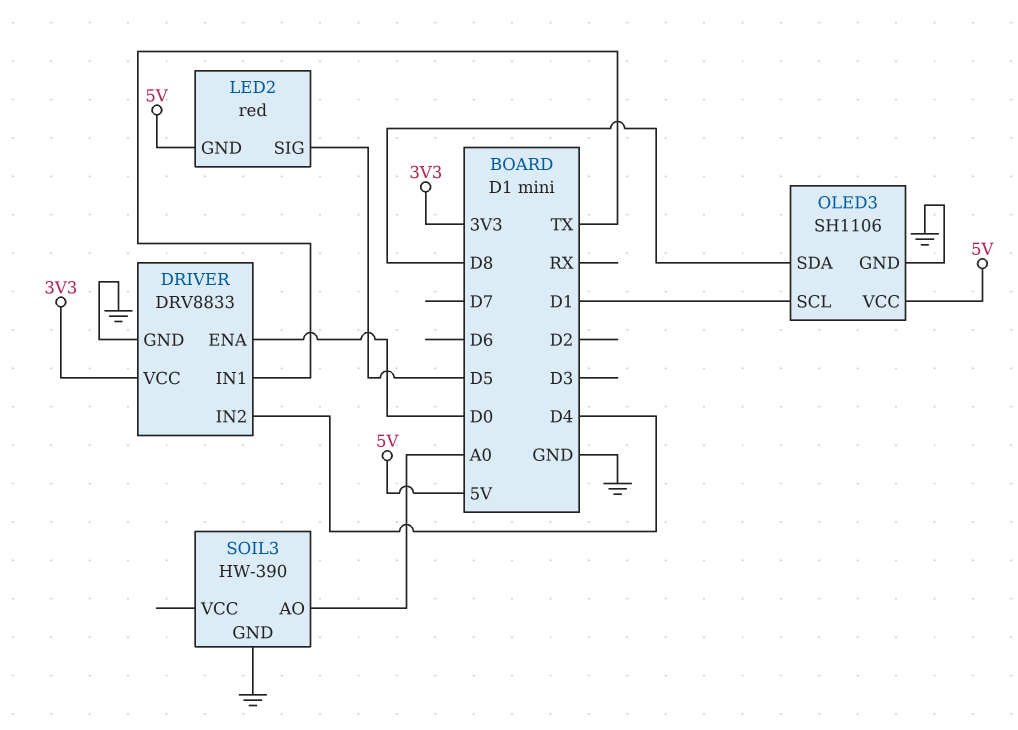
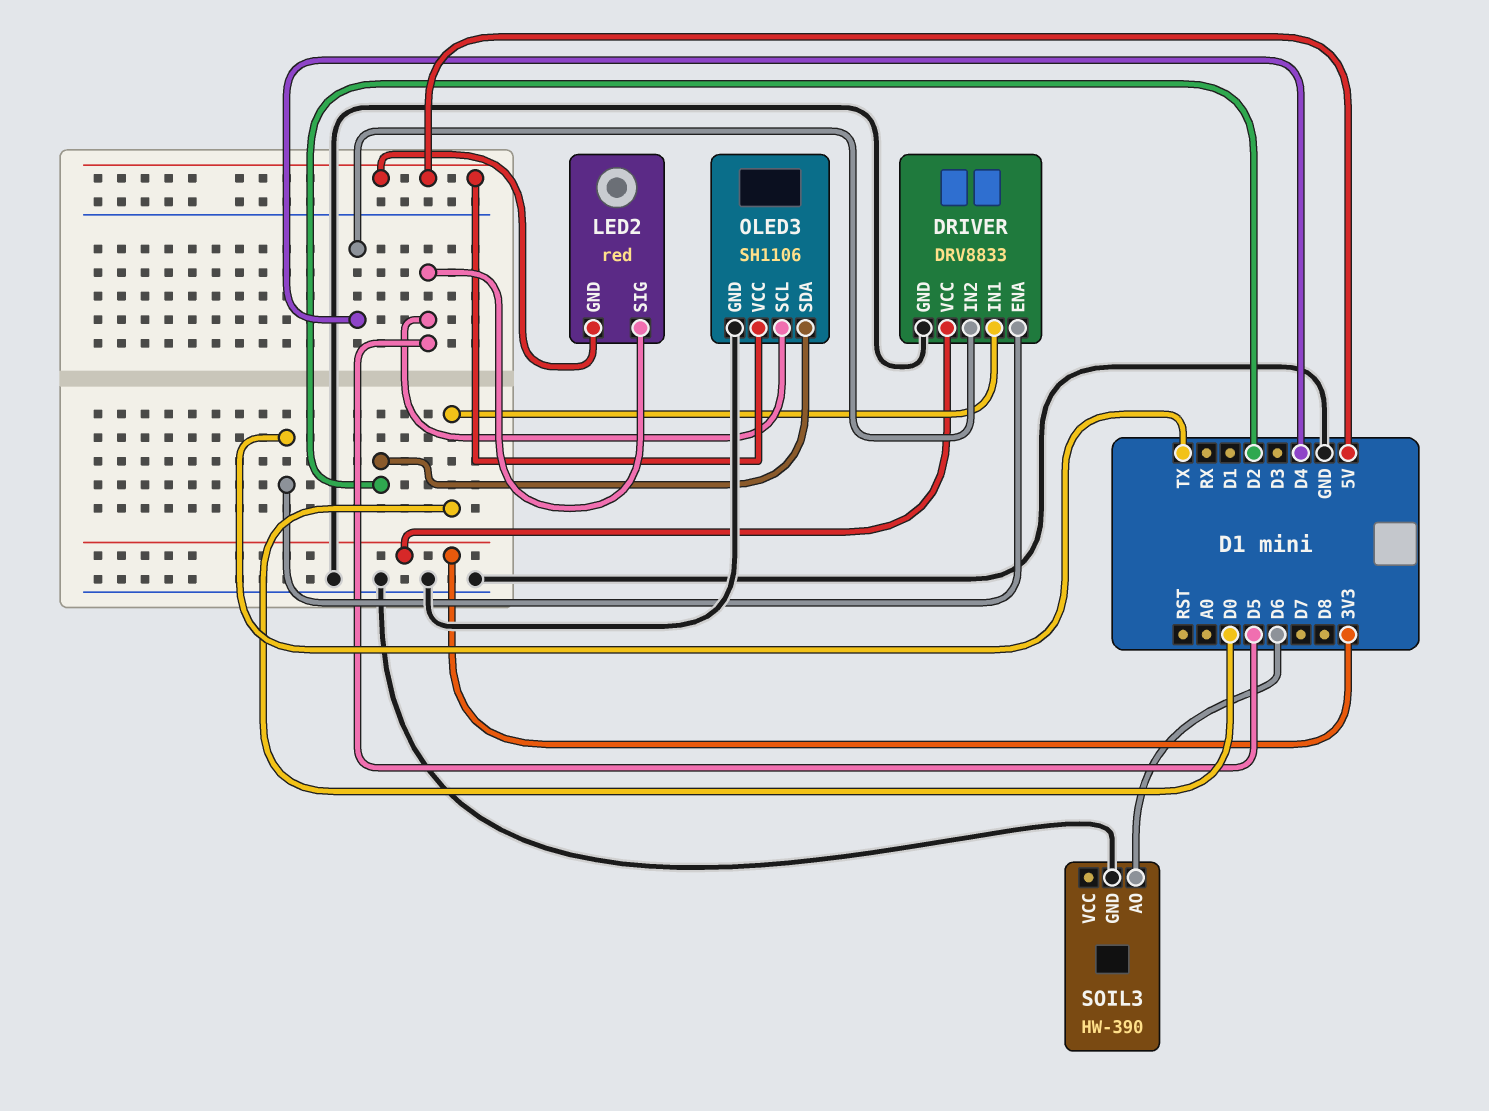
DRIVER pin ENA: D0 -> TX
DRIVER pin IN1: TX -> D0
OLED3 pin SCL: D1 -> D5
OLED3 pin SDA: D8 -> D2
SOIL3 pin AO: A0 -> D6

